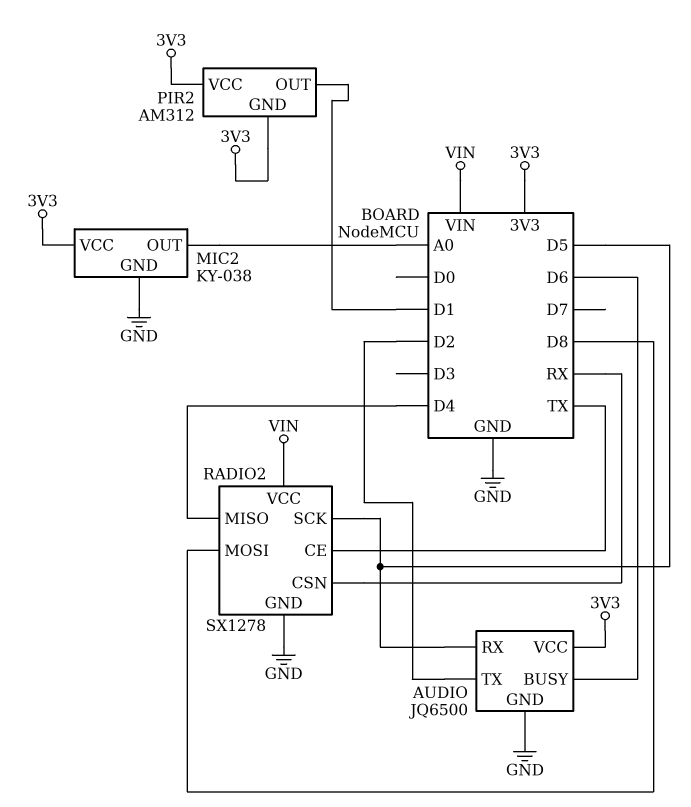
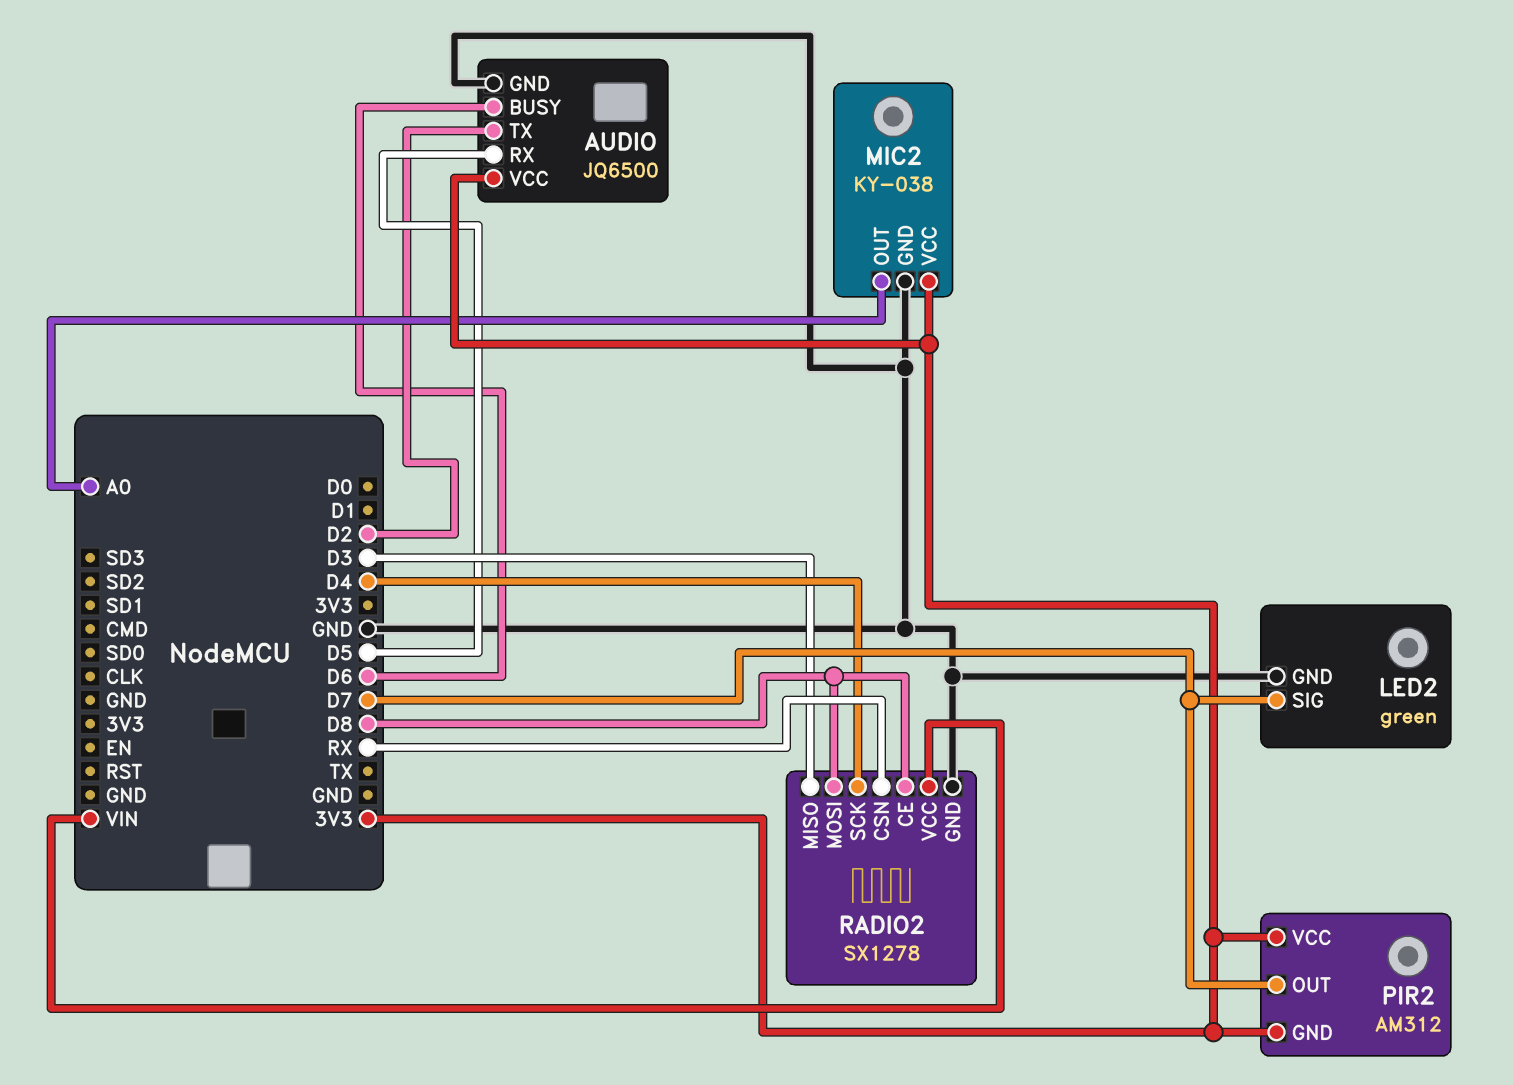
LED2: none -> green
LED2 pin GND: none -> GND
LED2 pin SIG: none -> D7
PIR2 pin OUT: D1 -> D7
RADIO2 pin CE: TX -> D8
RADIO2 pin MISO: D4 -> D3
RADIO2 pin SCK: D5 -> D4

